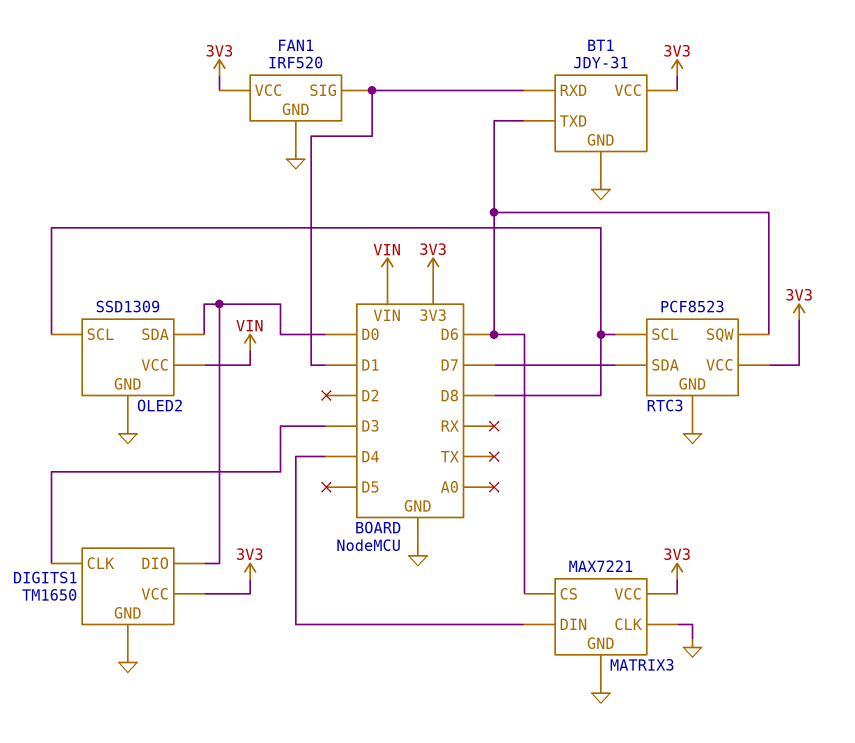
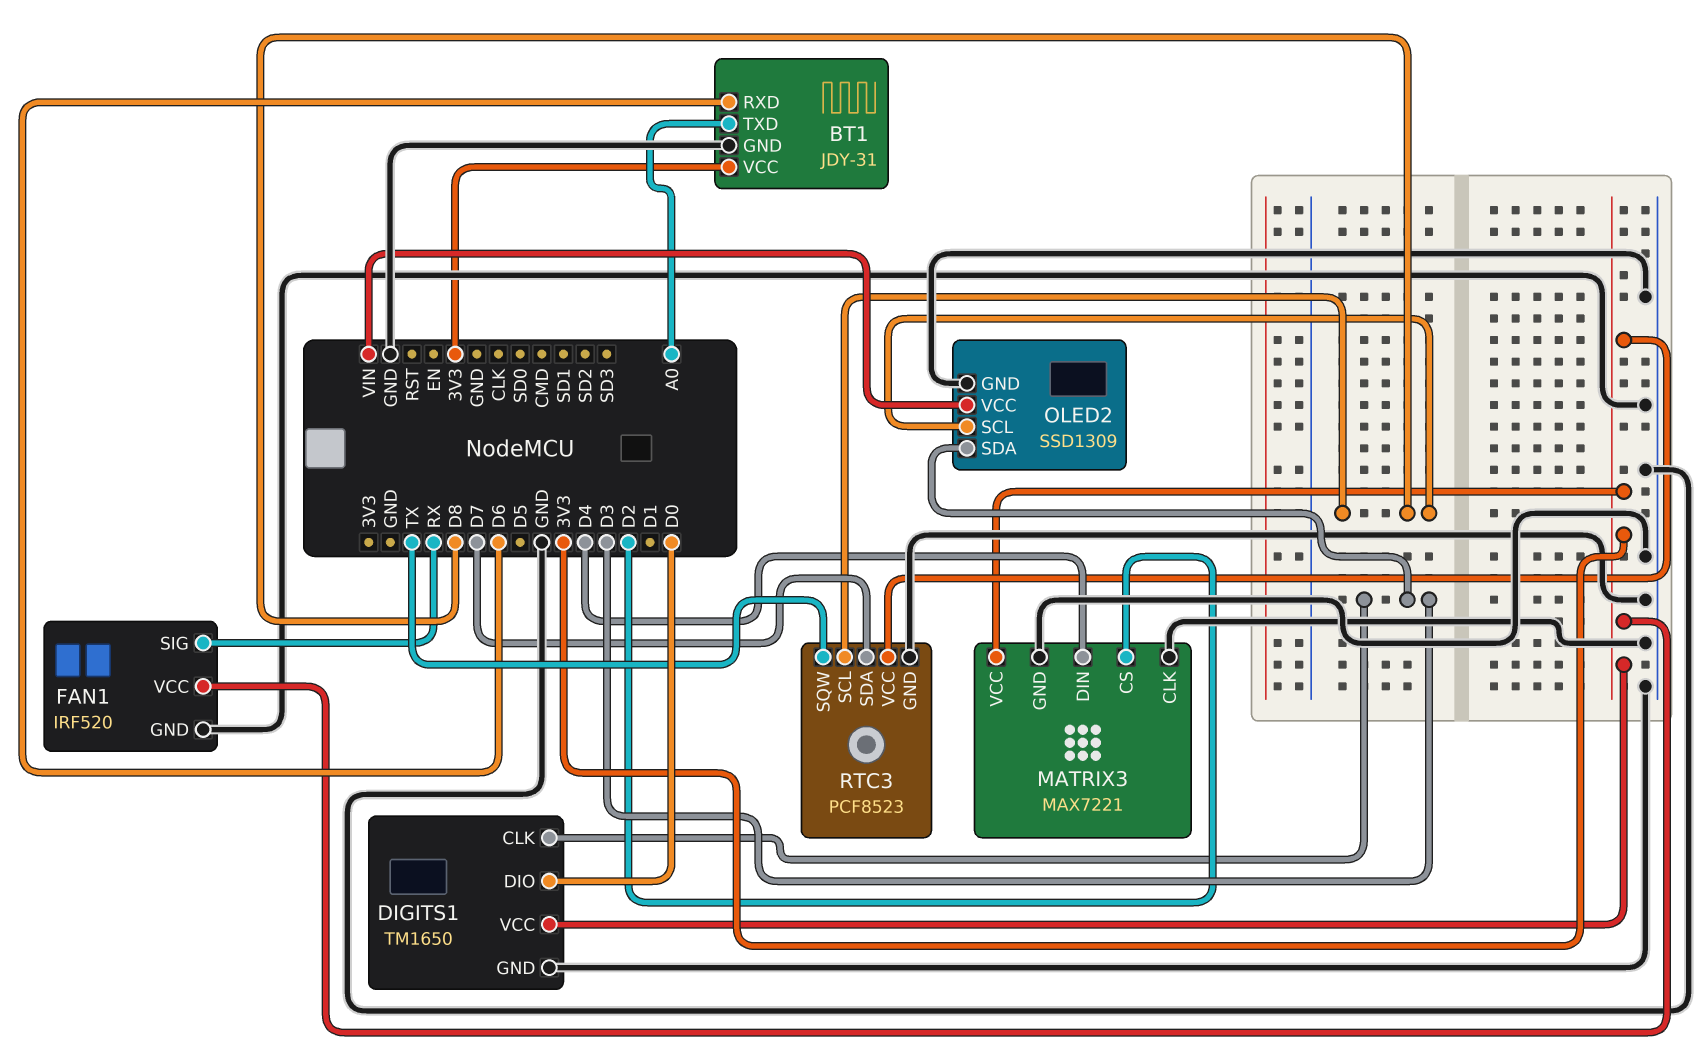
BT1 pin RXD: D1 -> D6
BT1 pin TXD: D6 -> A0
FAN1 pin SIG: D1 -> RX
MATRIX3 pin CS: D6 -> D2
OLED2 pin SDA: D0 -> D3
RTC3 pin SQW: D6 -> TX

